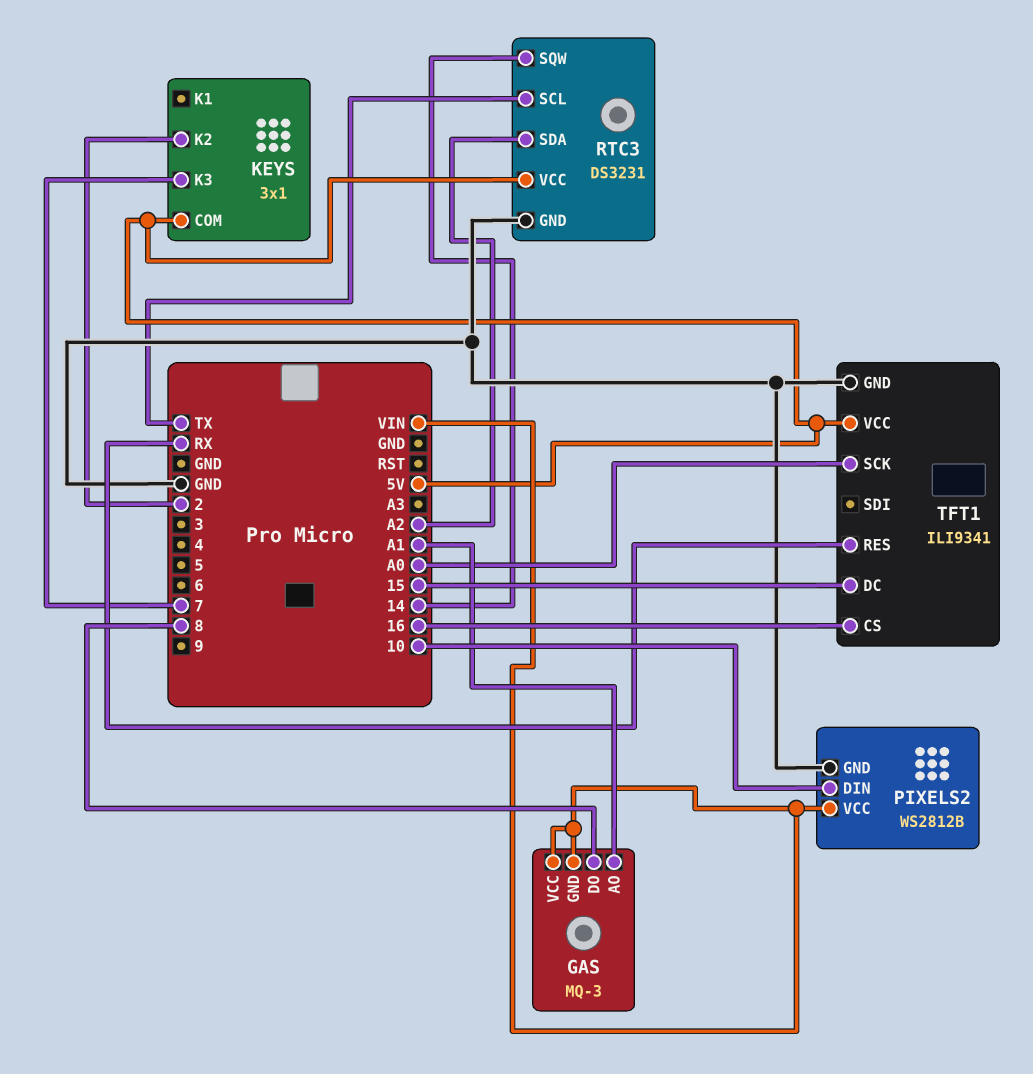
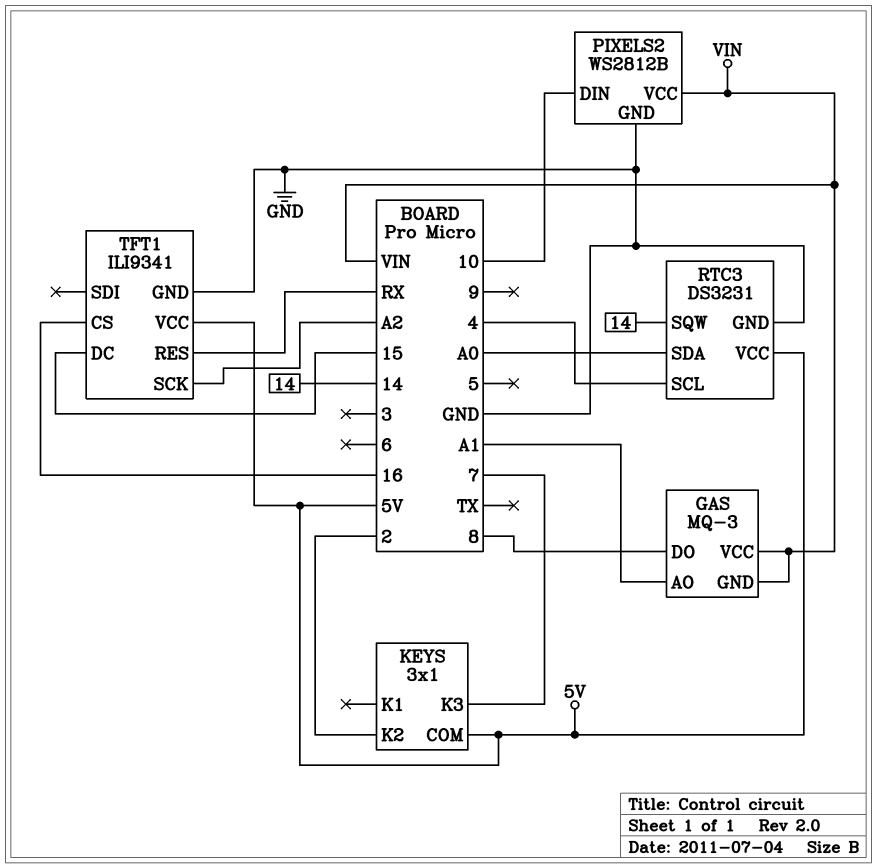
RTC3 pin SCL: TX -> 4
RTC3 pin SDA: A2 -> A0
TFT1 pin SCK: A0 -> A2

